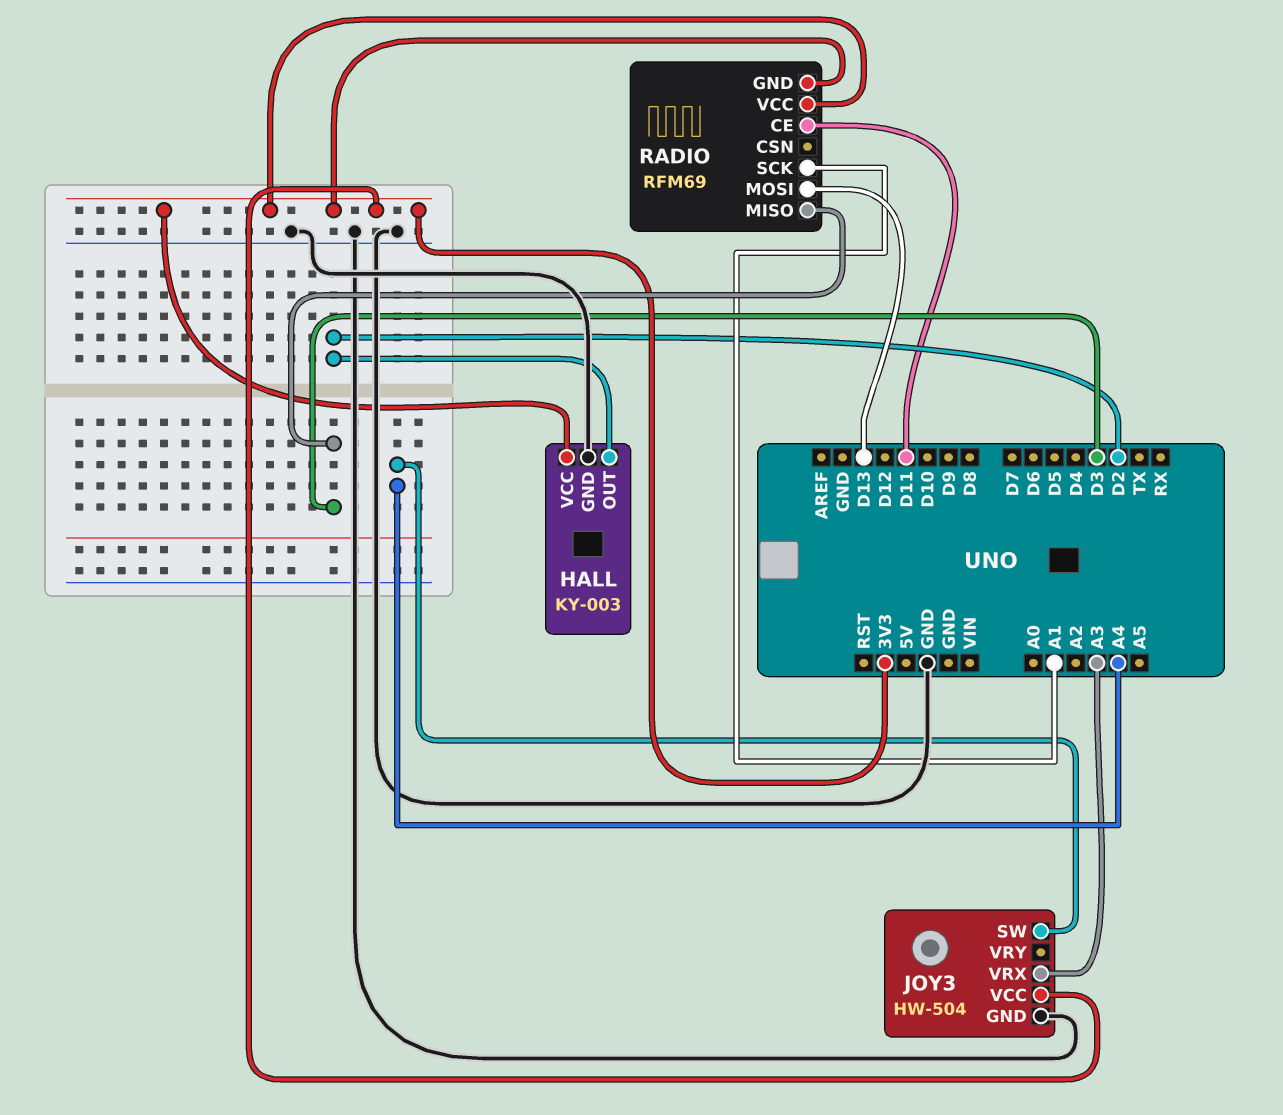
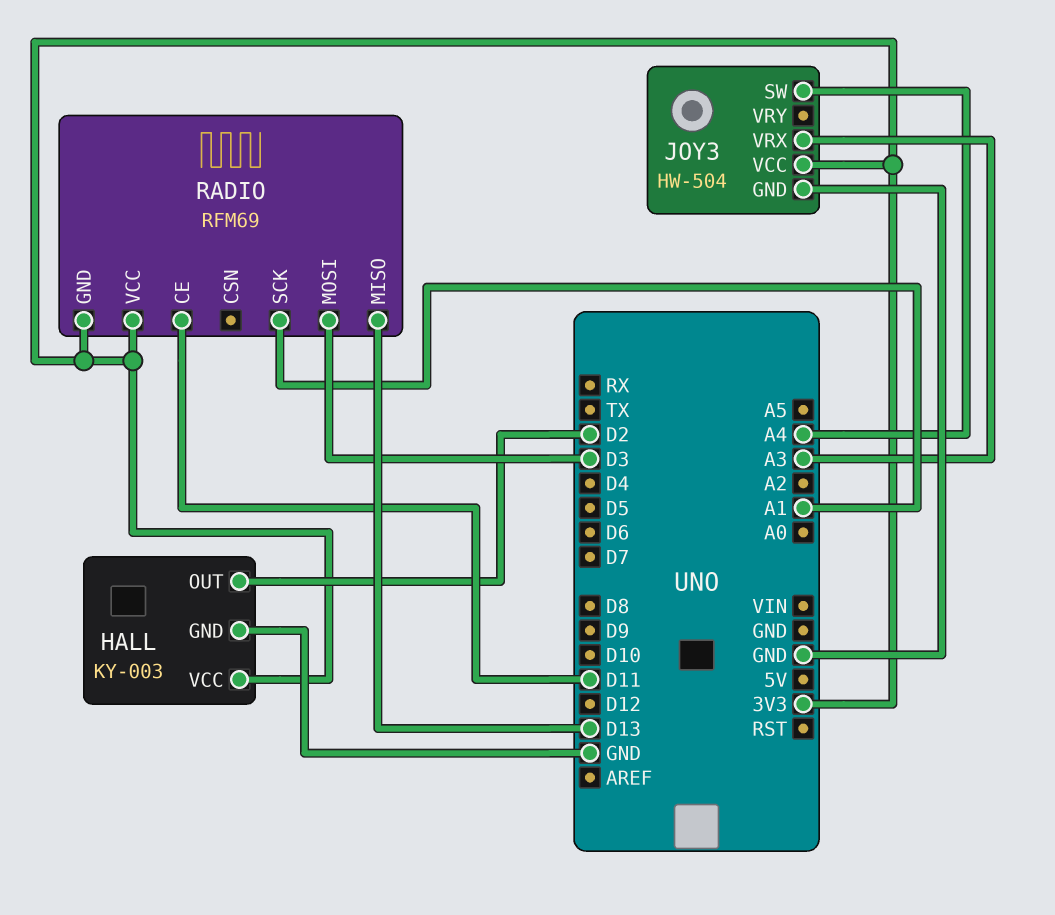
RADIO pin MISO: D3 -> D13
RADIO pin MOSI: D13 -> D3

